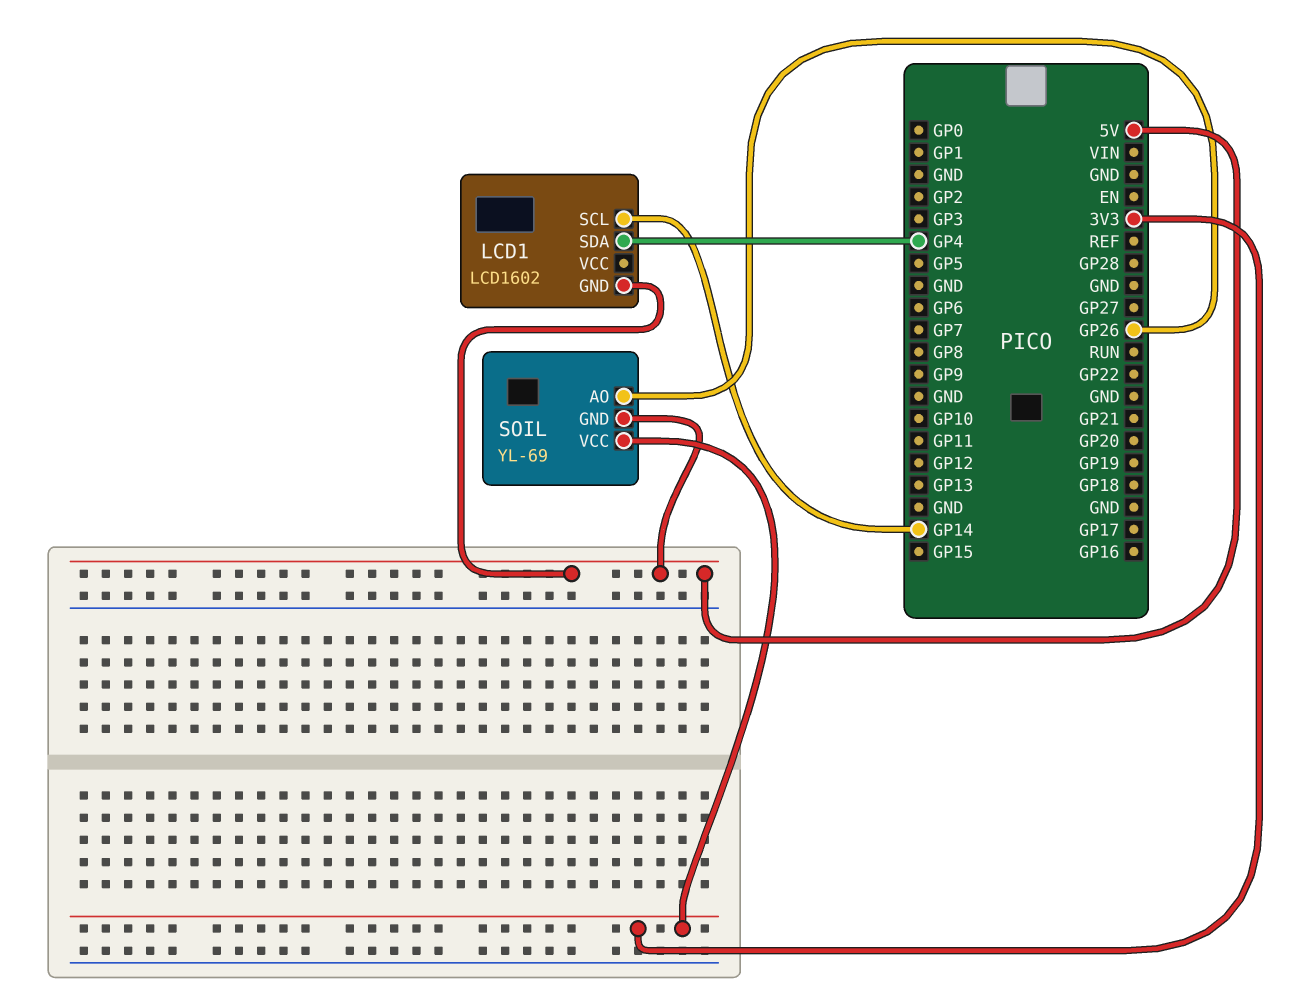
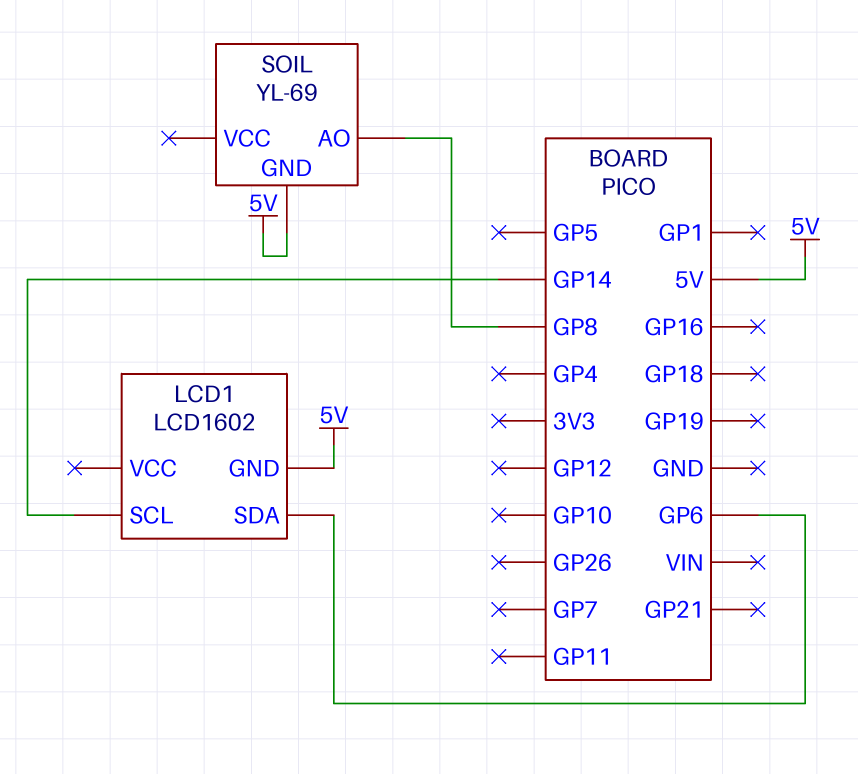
LCD1 pin SDA: GP4 -> GP6
SOIL pin AO: GP26 -> GP8
SOIL pin VCC: 3V3 -> none

